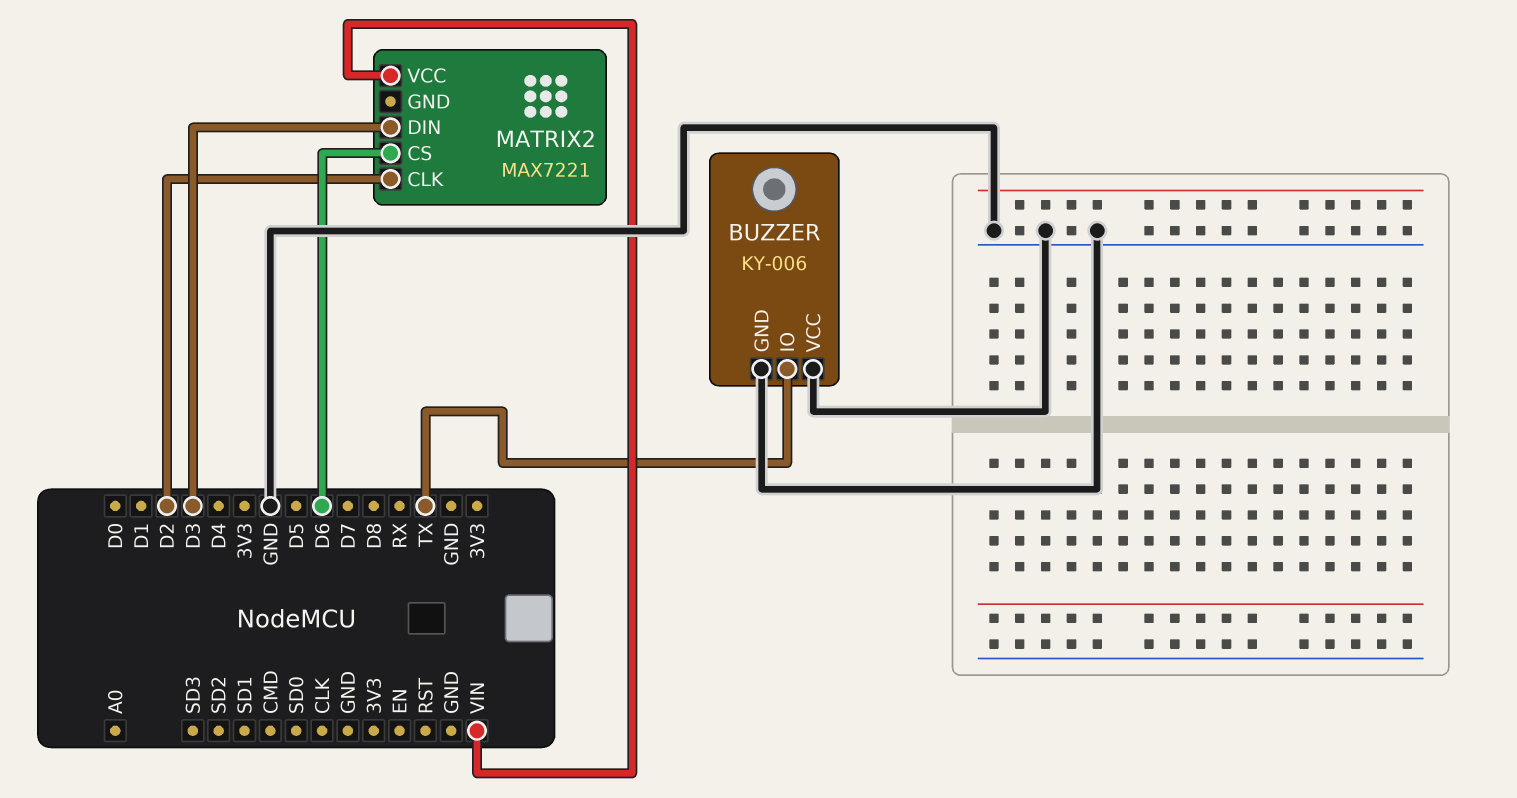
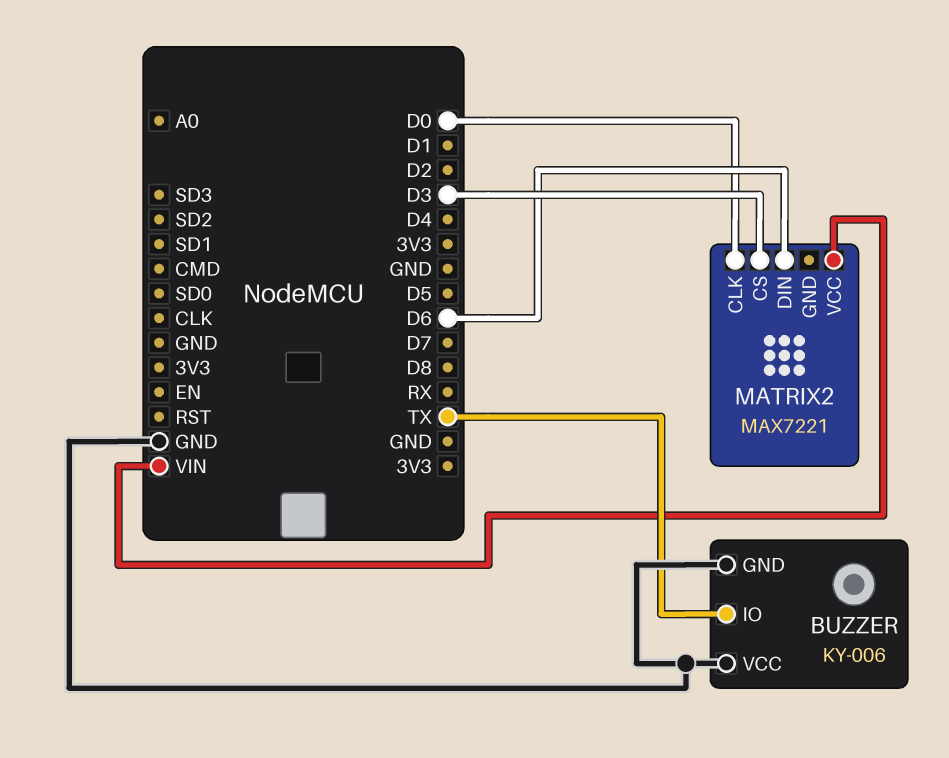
MATRIX2 pin CLK: D2 -> D0
MATRIX2 pin CS: D6 -> D3
MATRIX2 pin DIN: D3 -> D6

